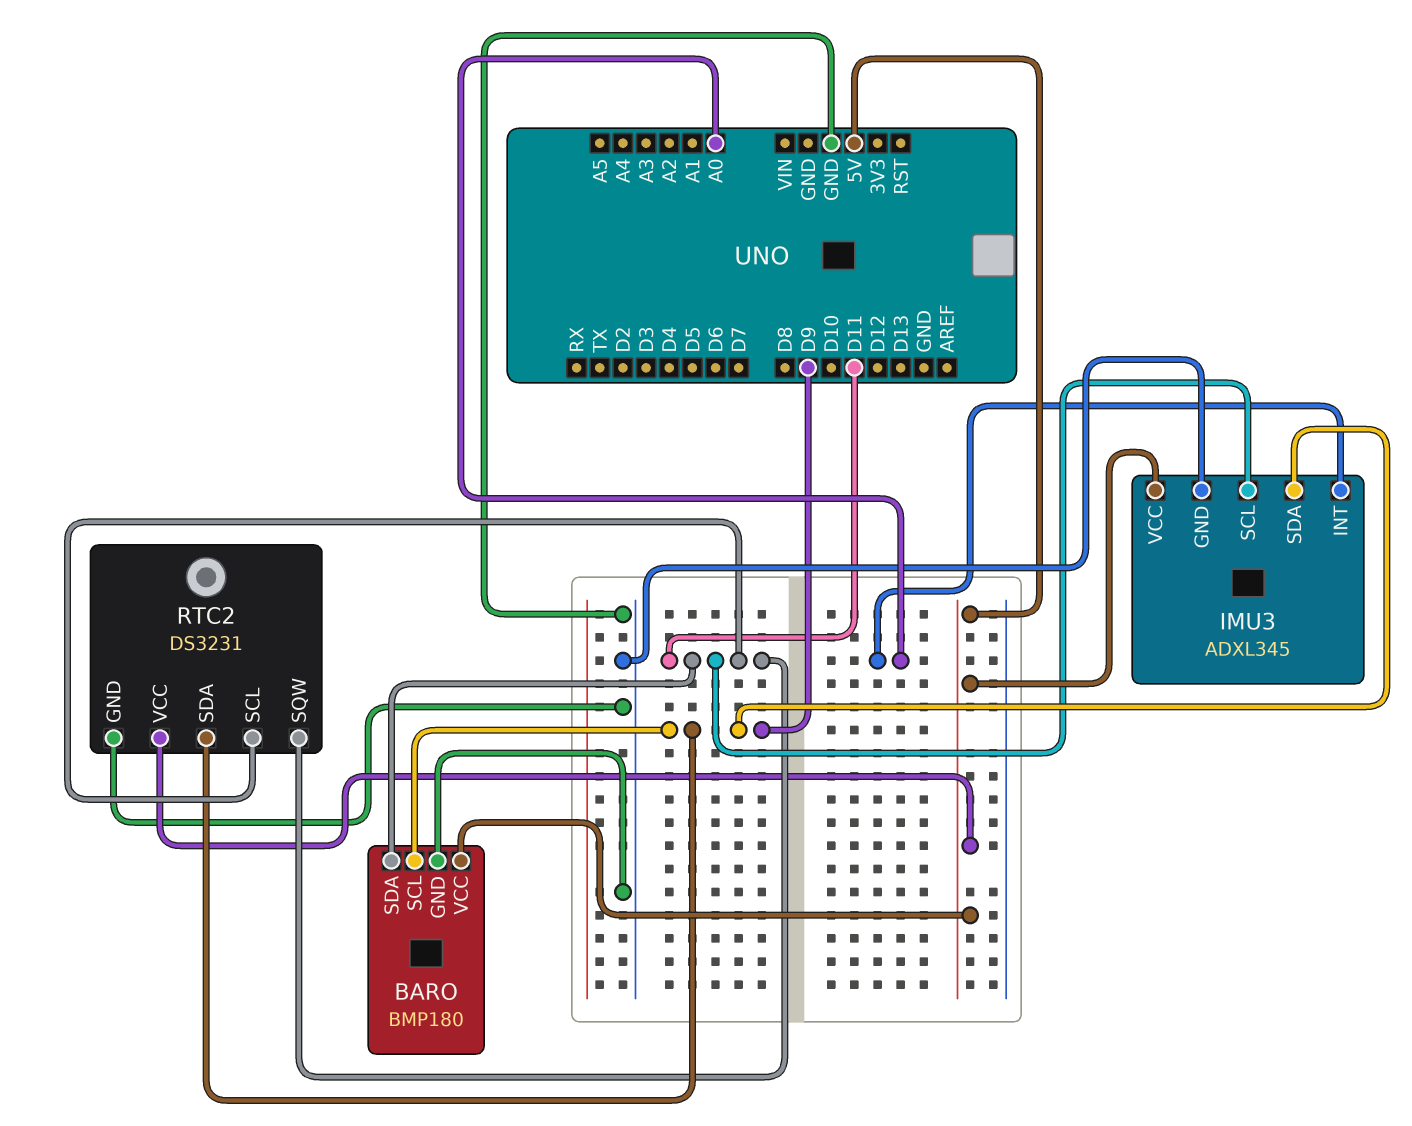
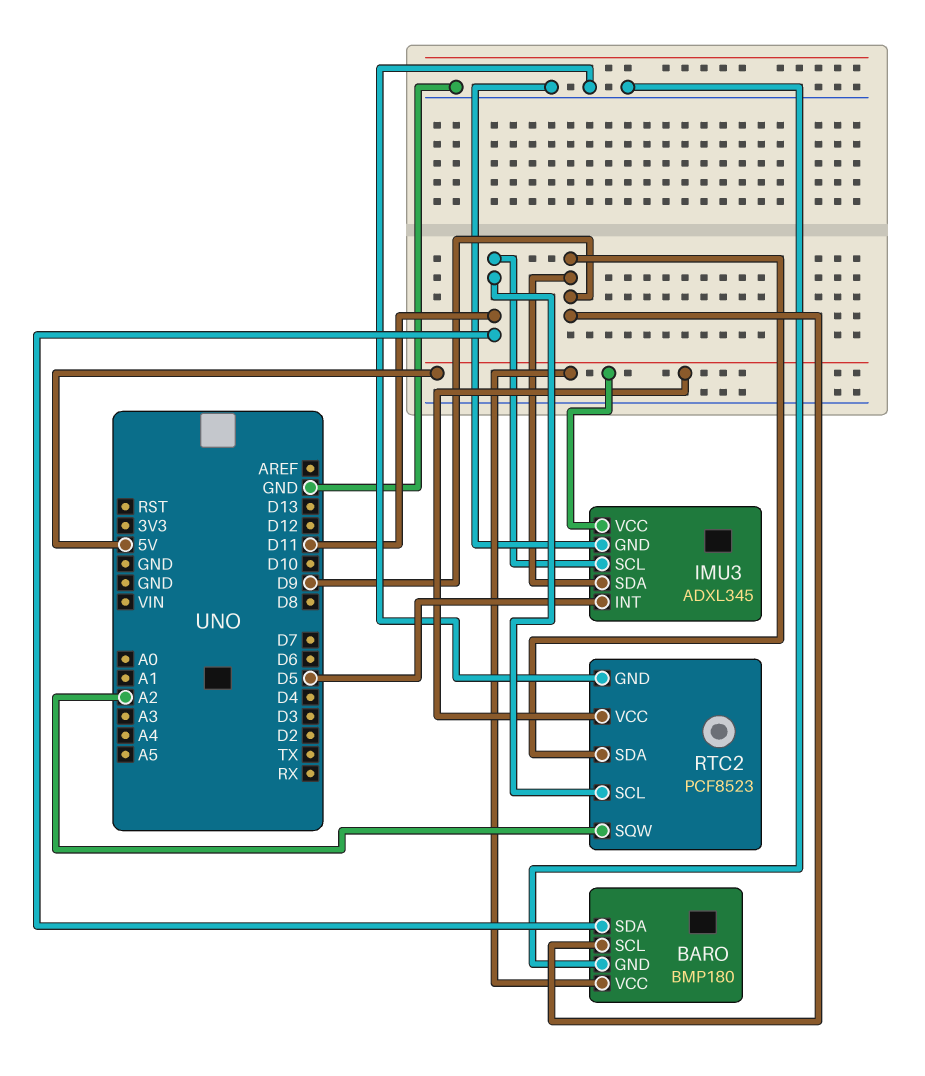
IMU3 pin INT: A0 -> D5
RTC2: DS3231 -> PCF8523
RTC2 pin SQW: D11 -> A2

